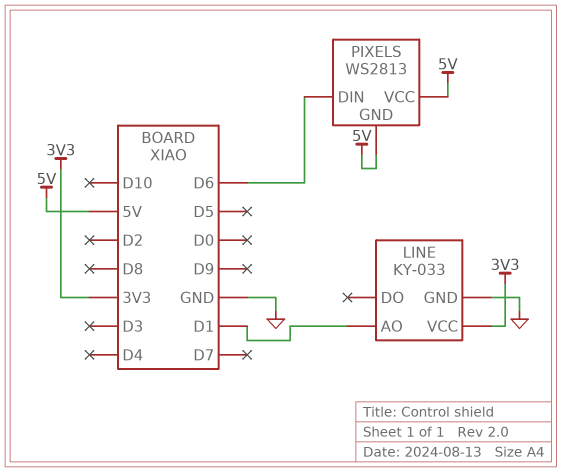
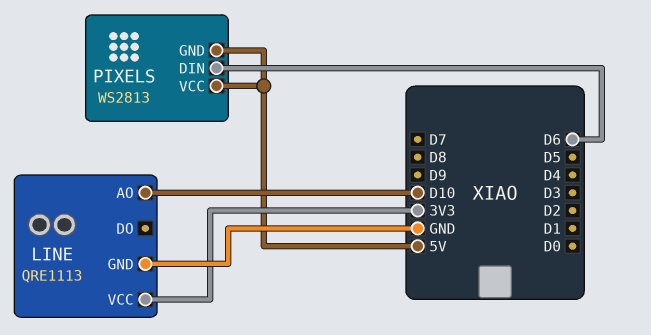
LINE: KY-033 -> QRE1113
LINE pin AO: D1 -> D10

